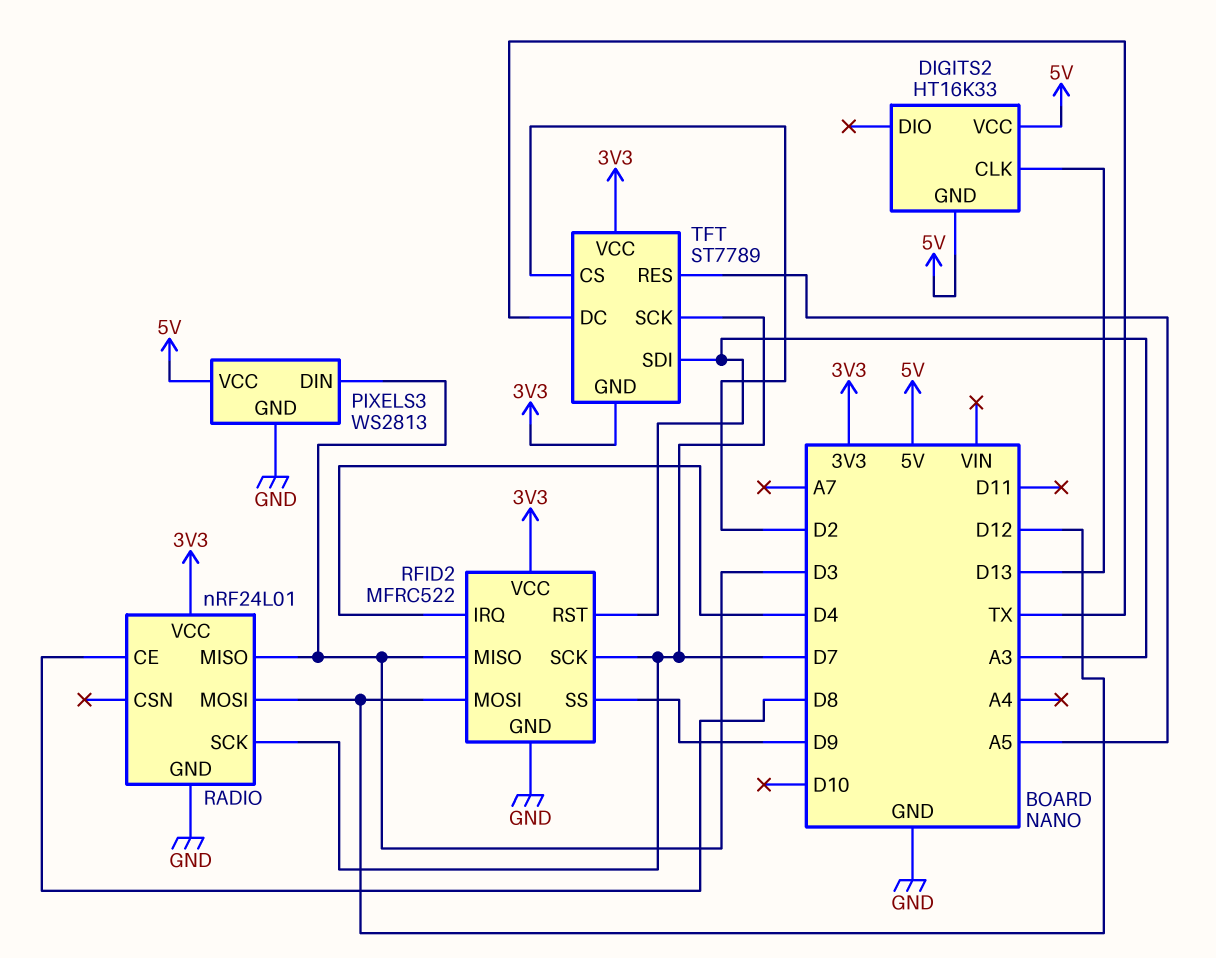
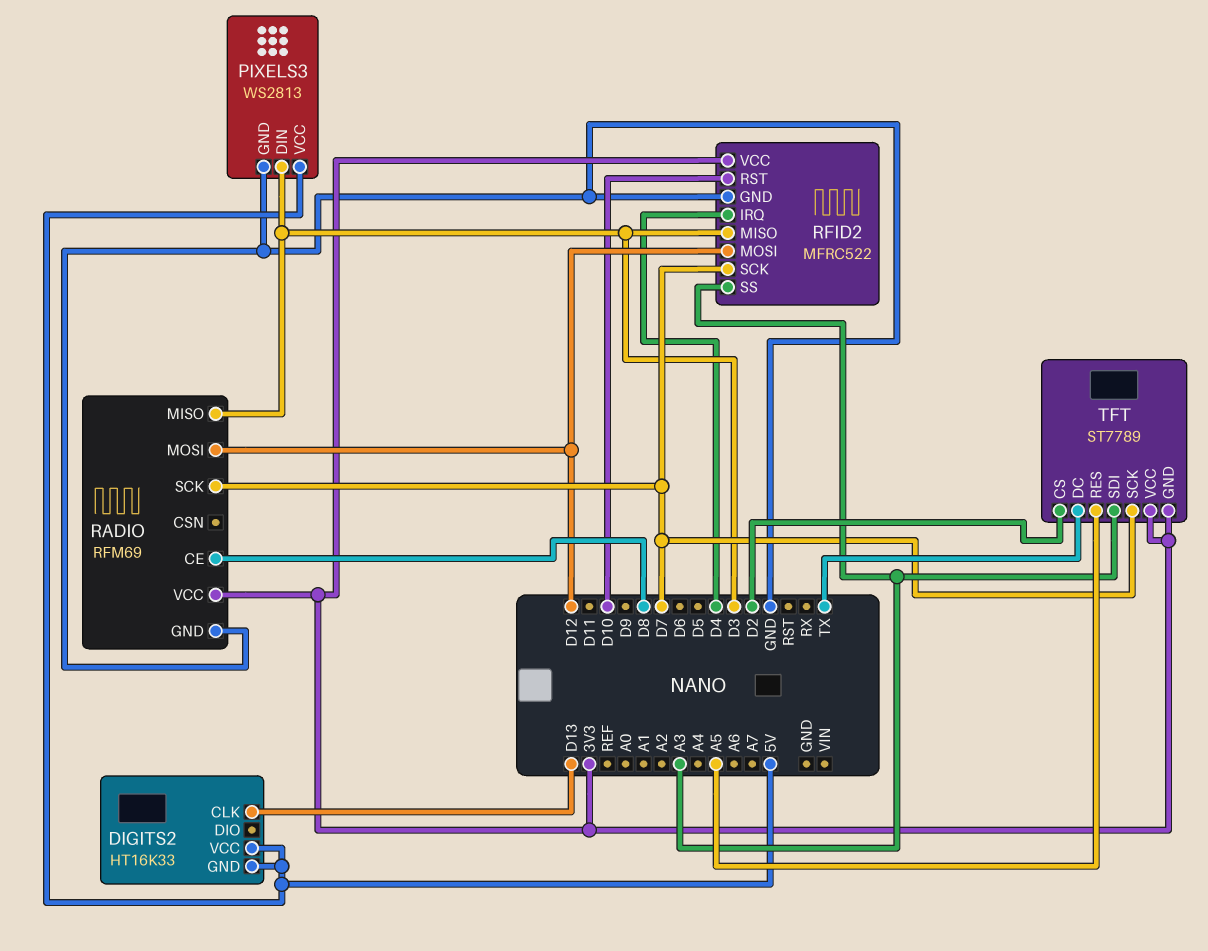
RADIO: nRF24L01 -> RFM69
RFID2 pin RST: A3 -> D10
RFID2 pin SS: D9 -> A3

